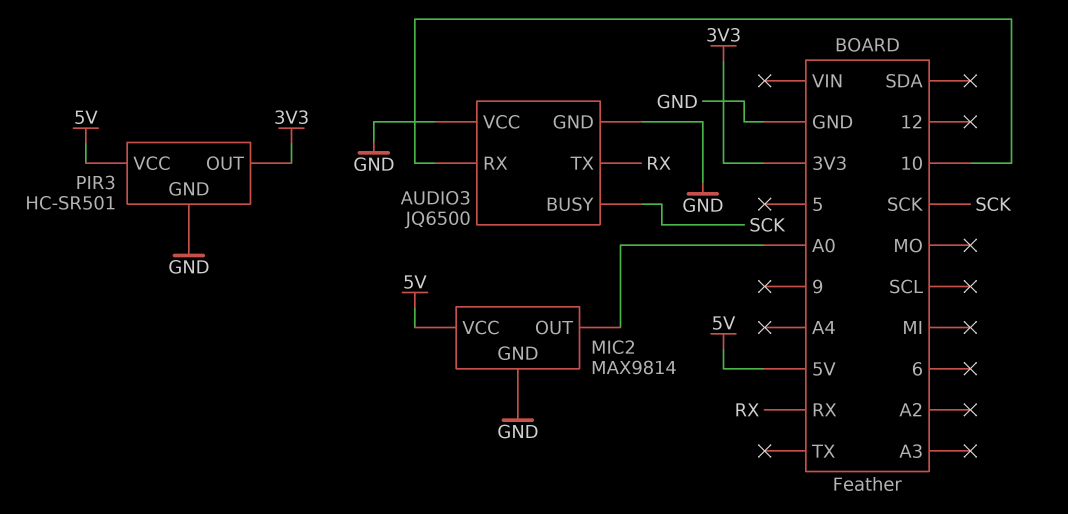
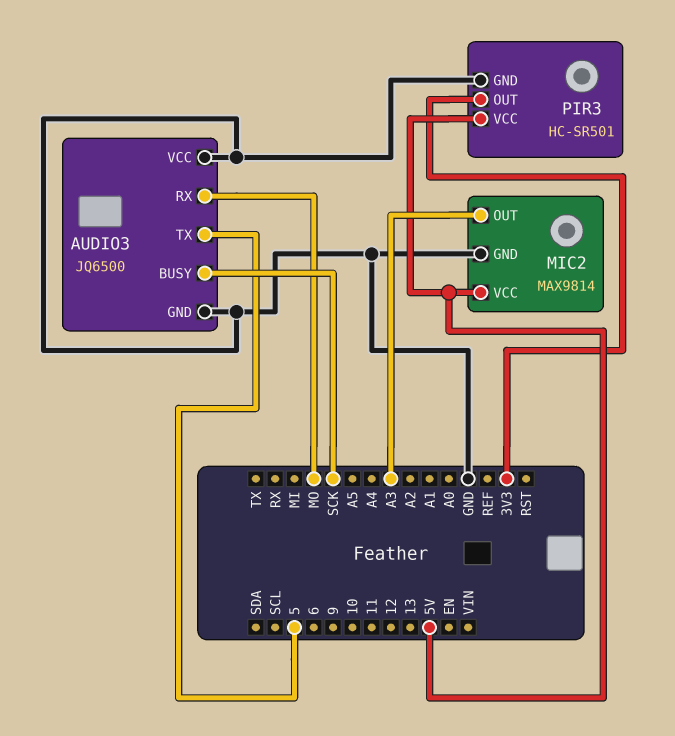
AUDIO3 pin RX: 10 -> MO
AUDIO3 pin TX: RX -> 5
MIC2 pin OUT: A0 -> A3

